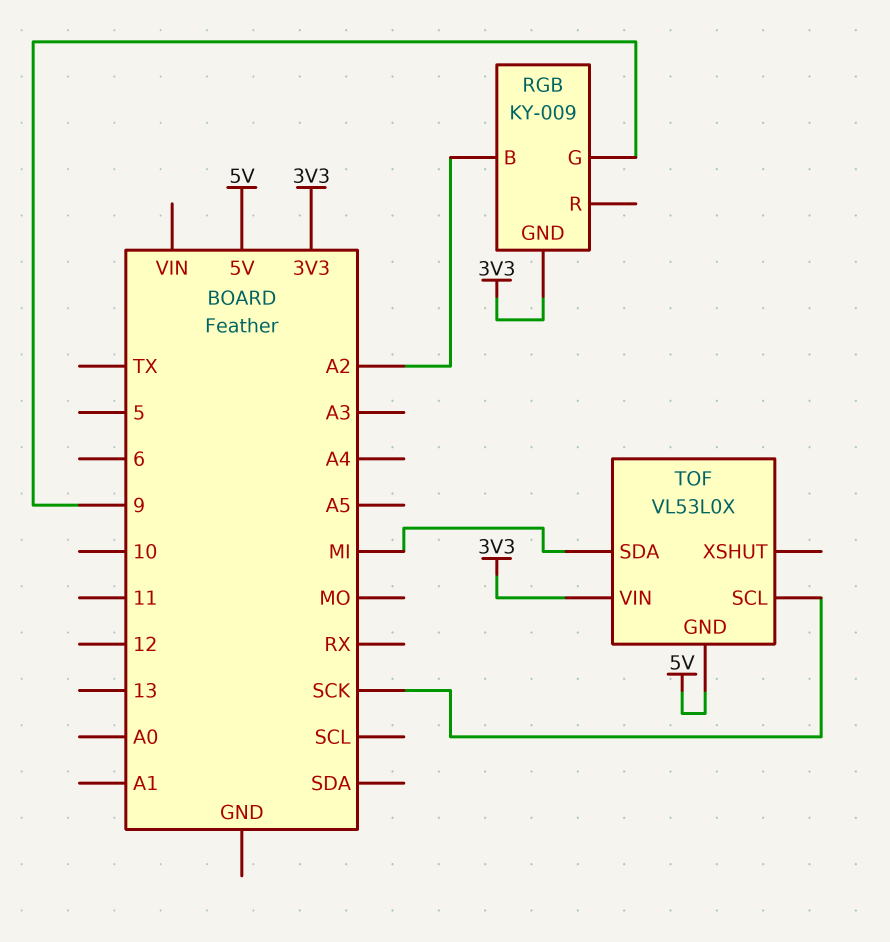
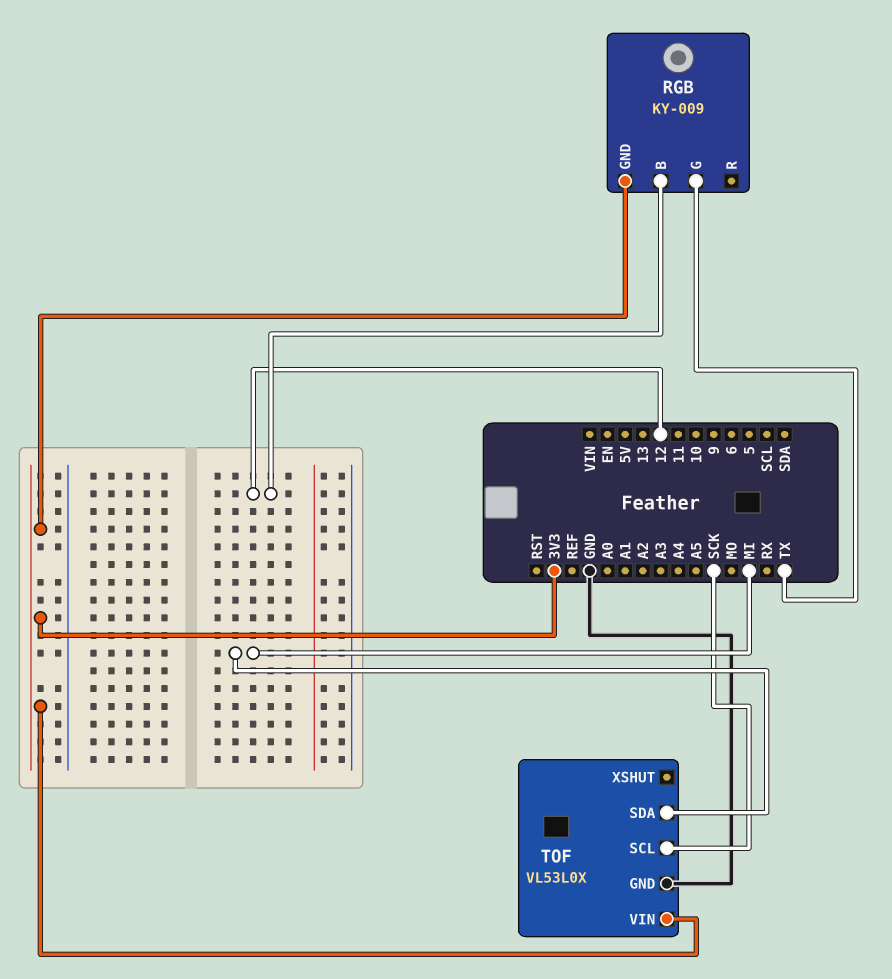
RGB pin B: A2 -> 12
RGB pin G: 9 -> TX
TOF pin GND: 5V -> GND

